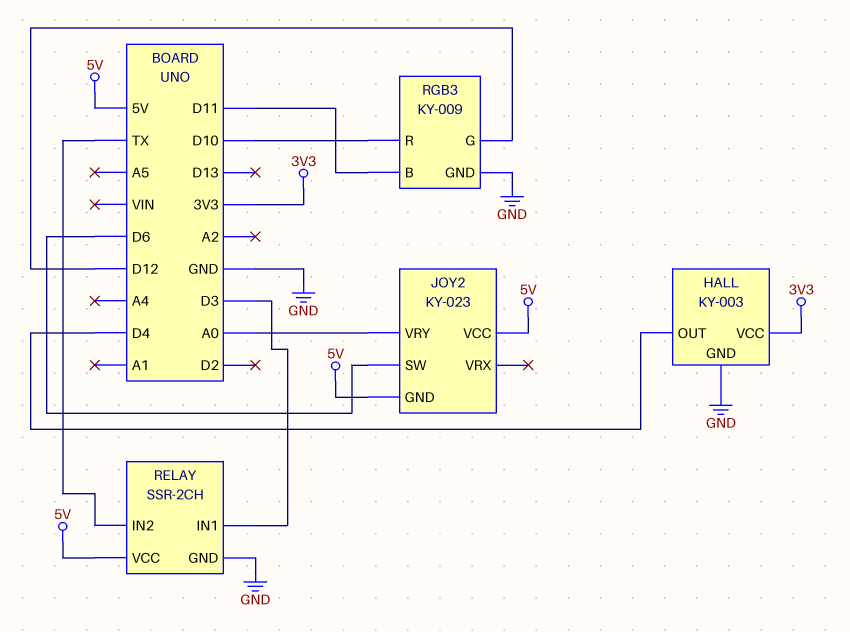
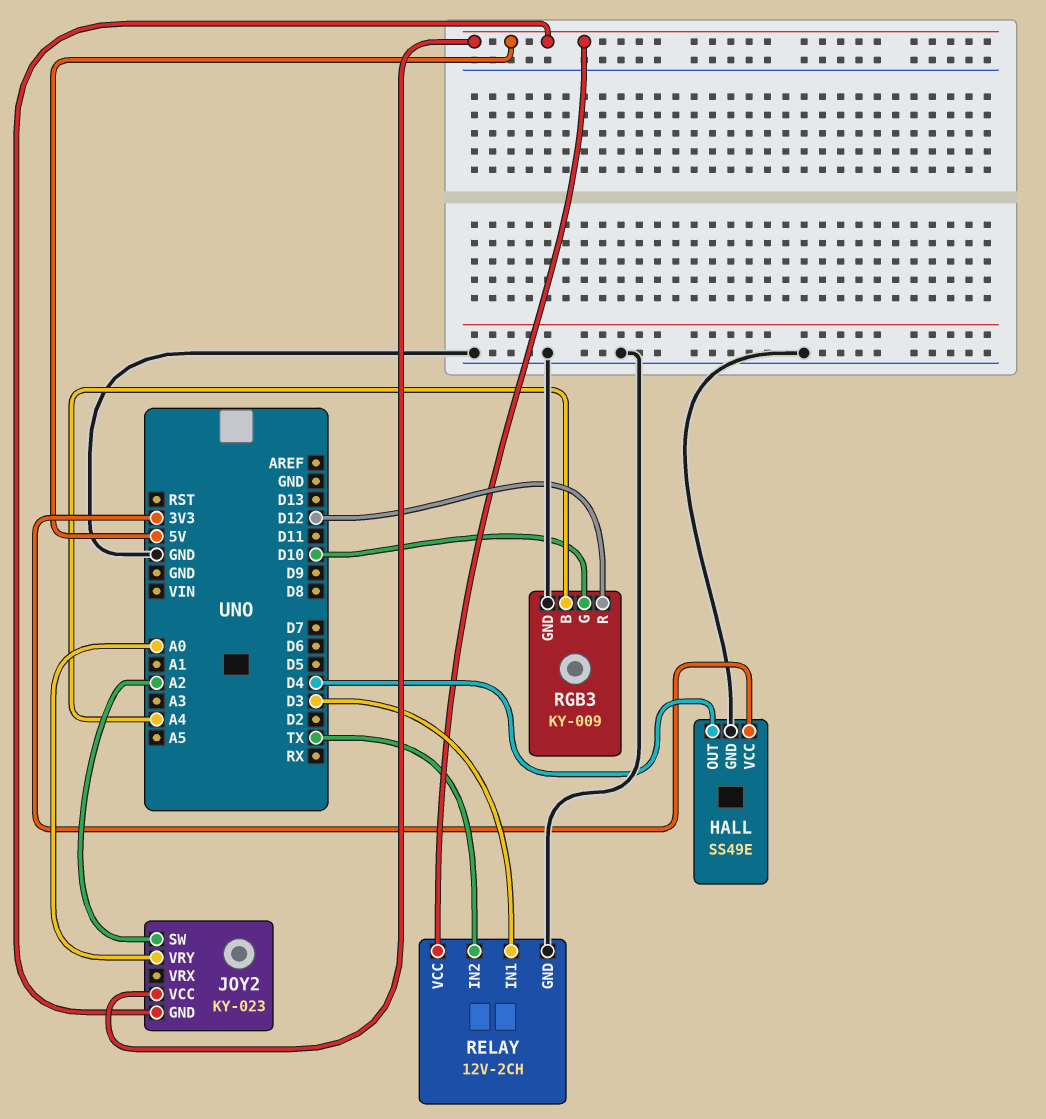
HALL: KY-003 -> SS49E
JOY2 pin SW: D6 -> A2
RELAY: SSR-2CH -> 12V-2CH
RGB3 pin B: D11 -> A4
RGB3 pin G: D12 -> D10
RGB3 pin R: D10 -> D12

